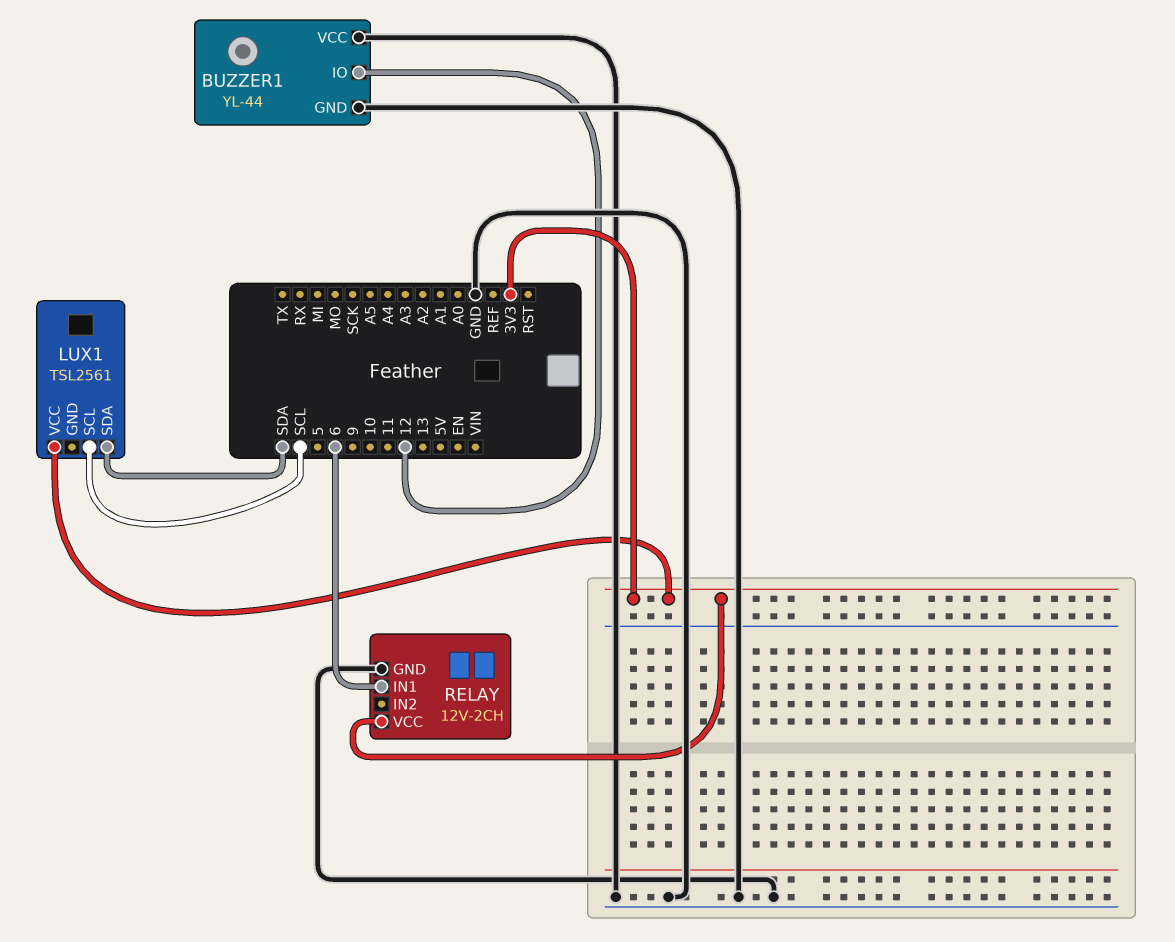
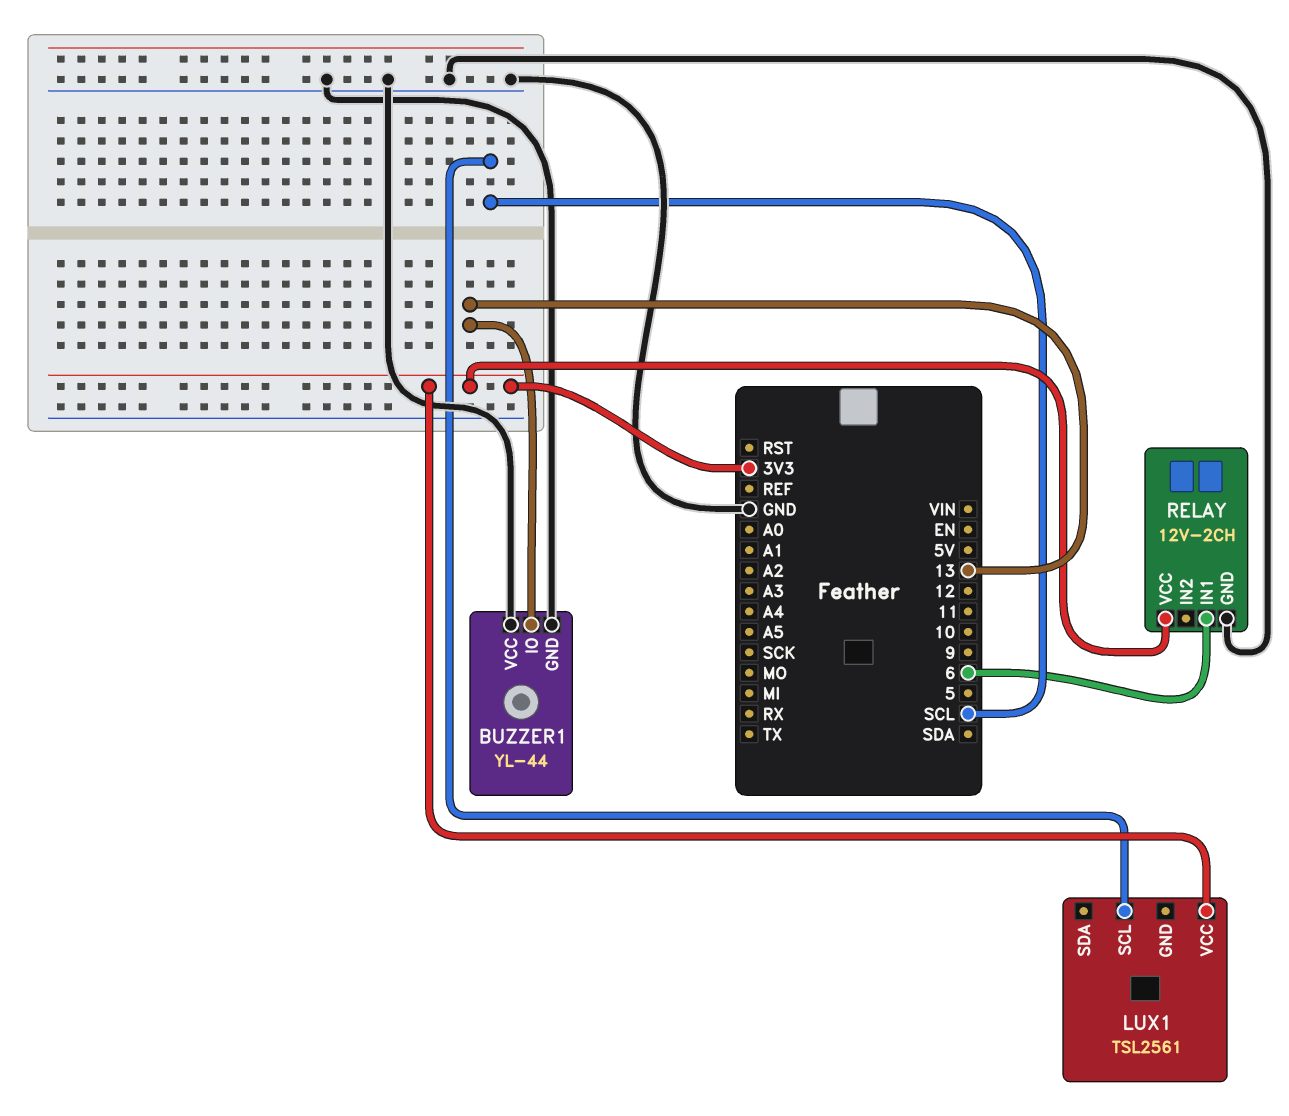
BUZZER1 pin IO: 12 -> 13
LUX1 pin SDA: SDA -> none

